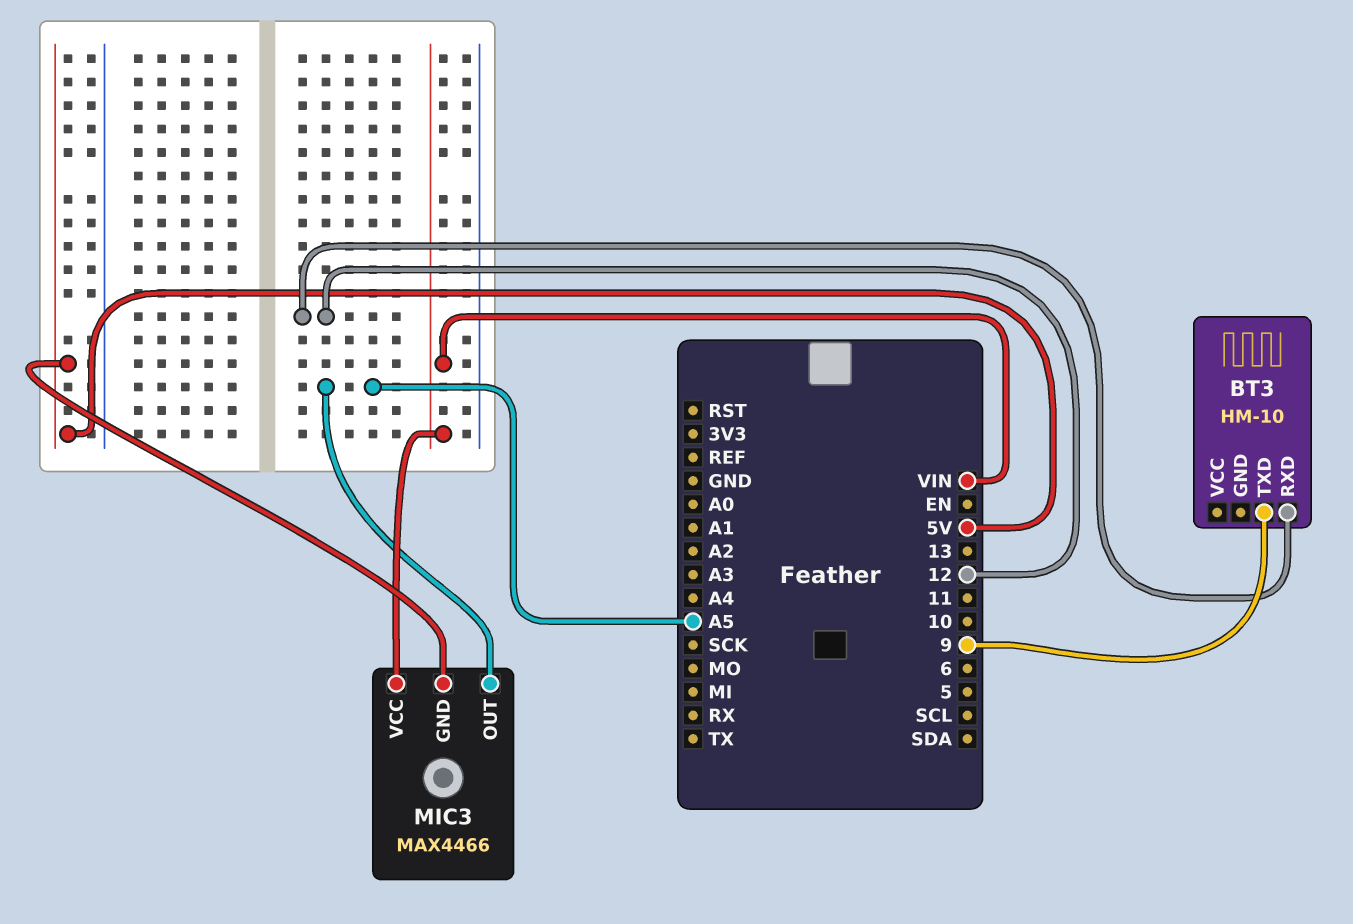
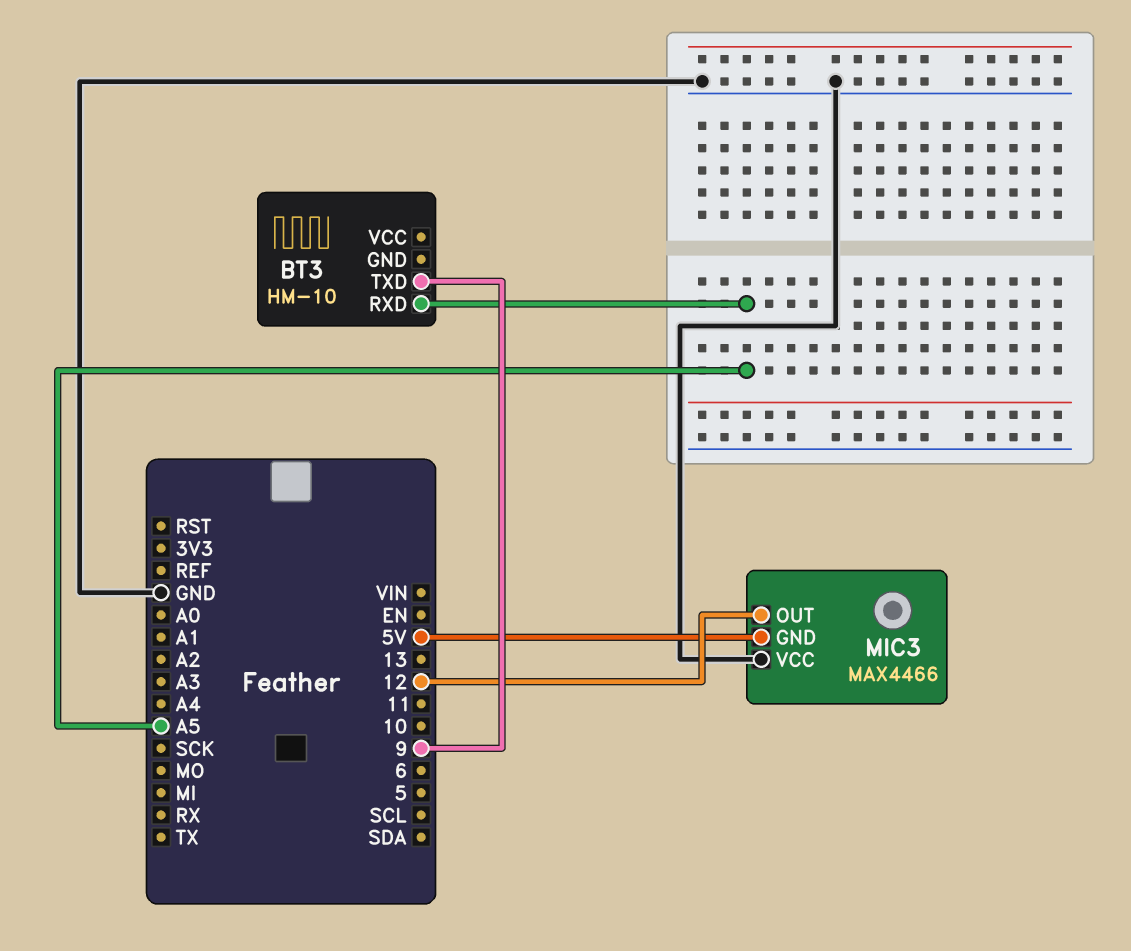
BT3 pin RXD: 12 -> A5
MIC3 pin OUT: A5 -> 12
MIC3 pin VCC: VIN -> GND

